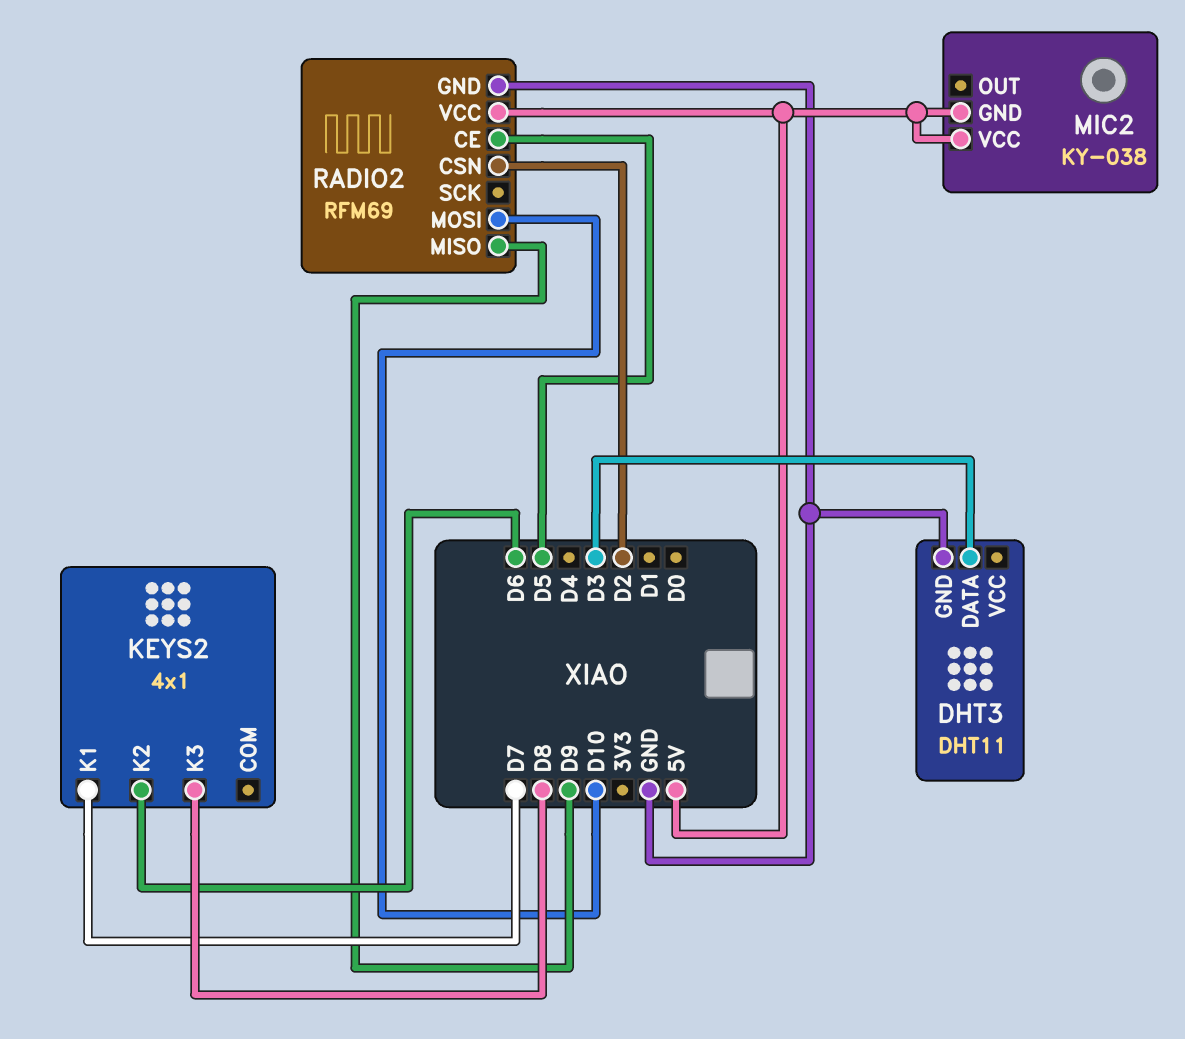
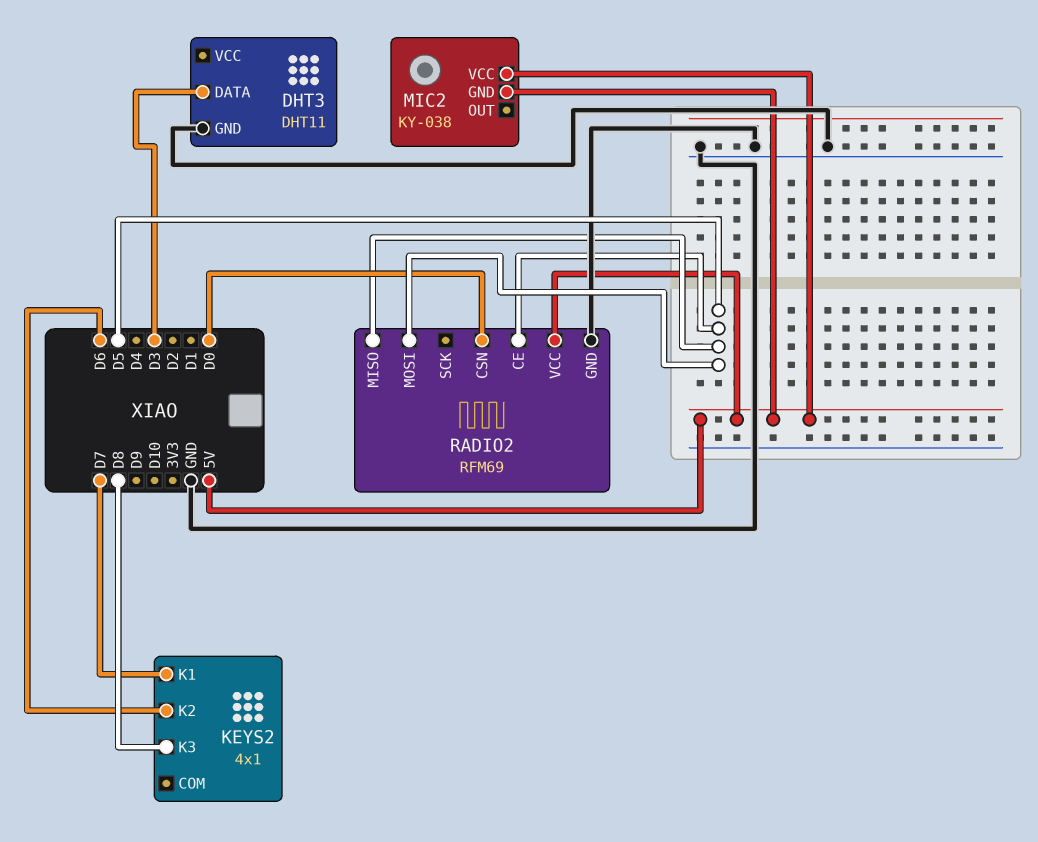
RADIO2 pin CSN: D2 -> D0
RADIO2 pin MISO: D9 -> D5
RADIO2 pin MOSI: D10 -> D5

